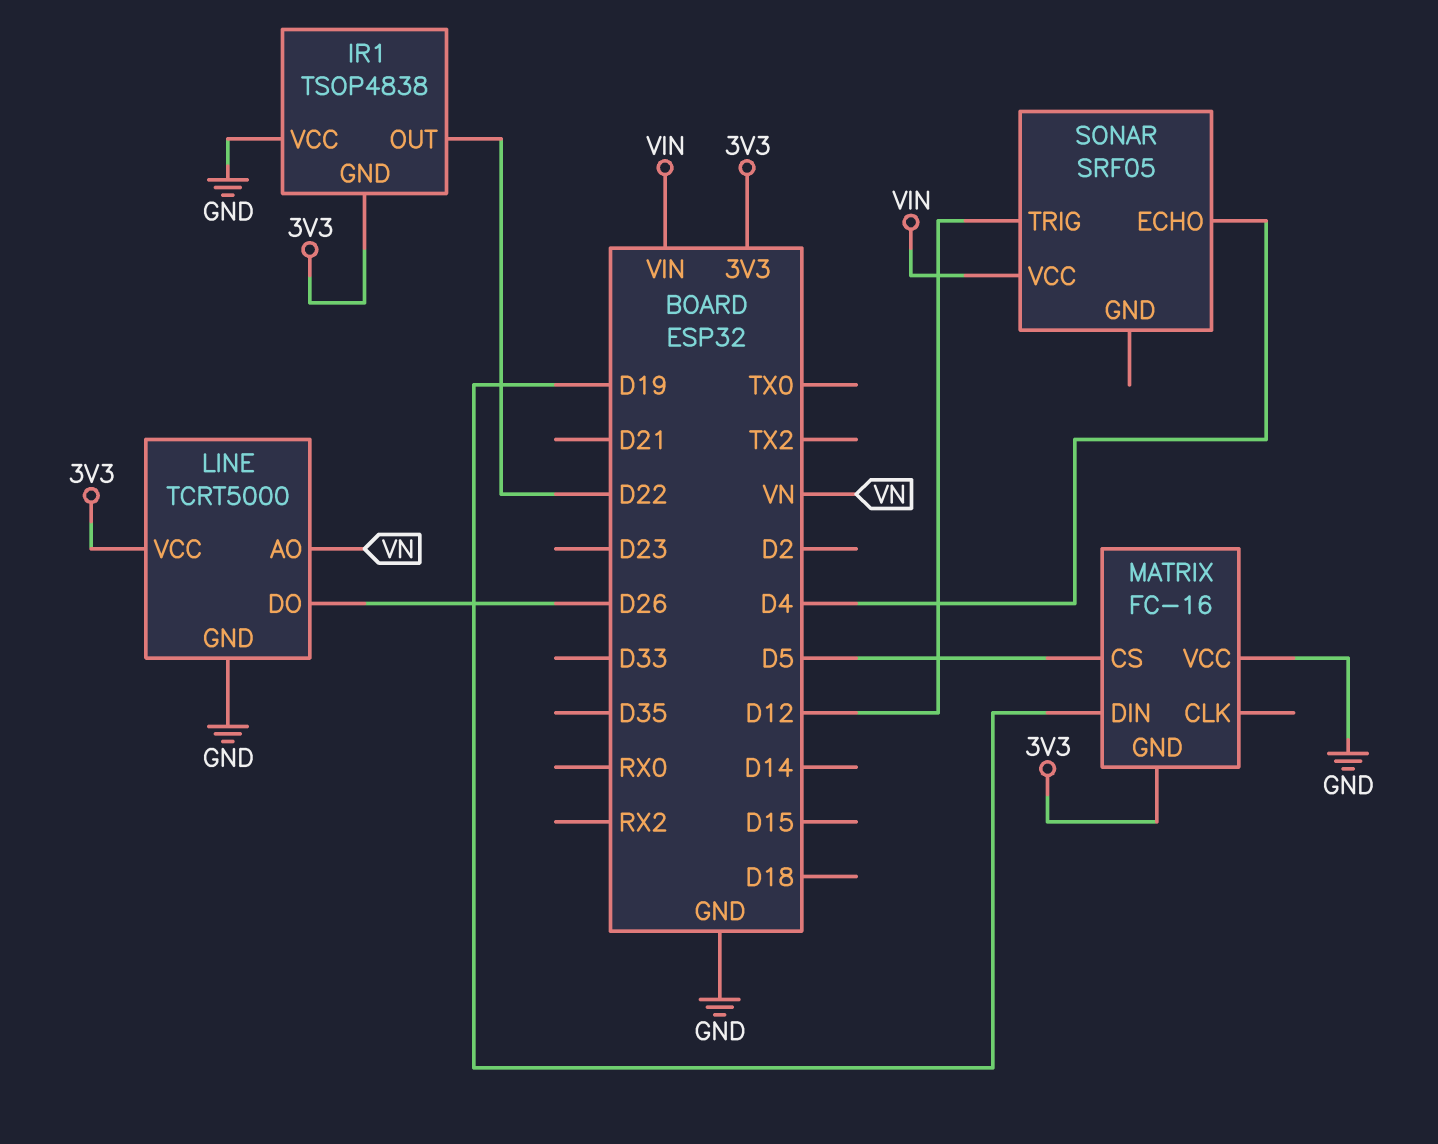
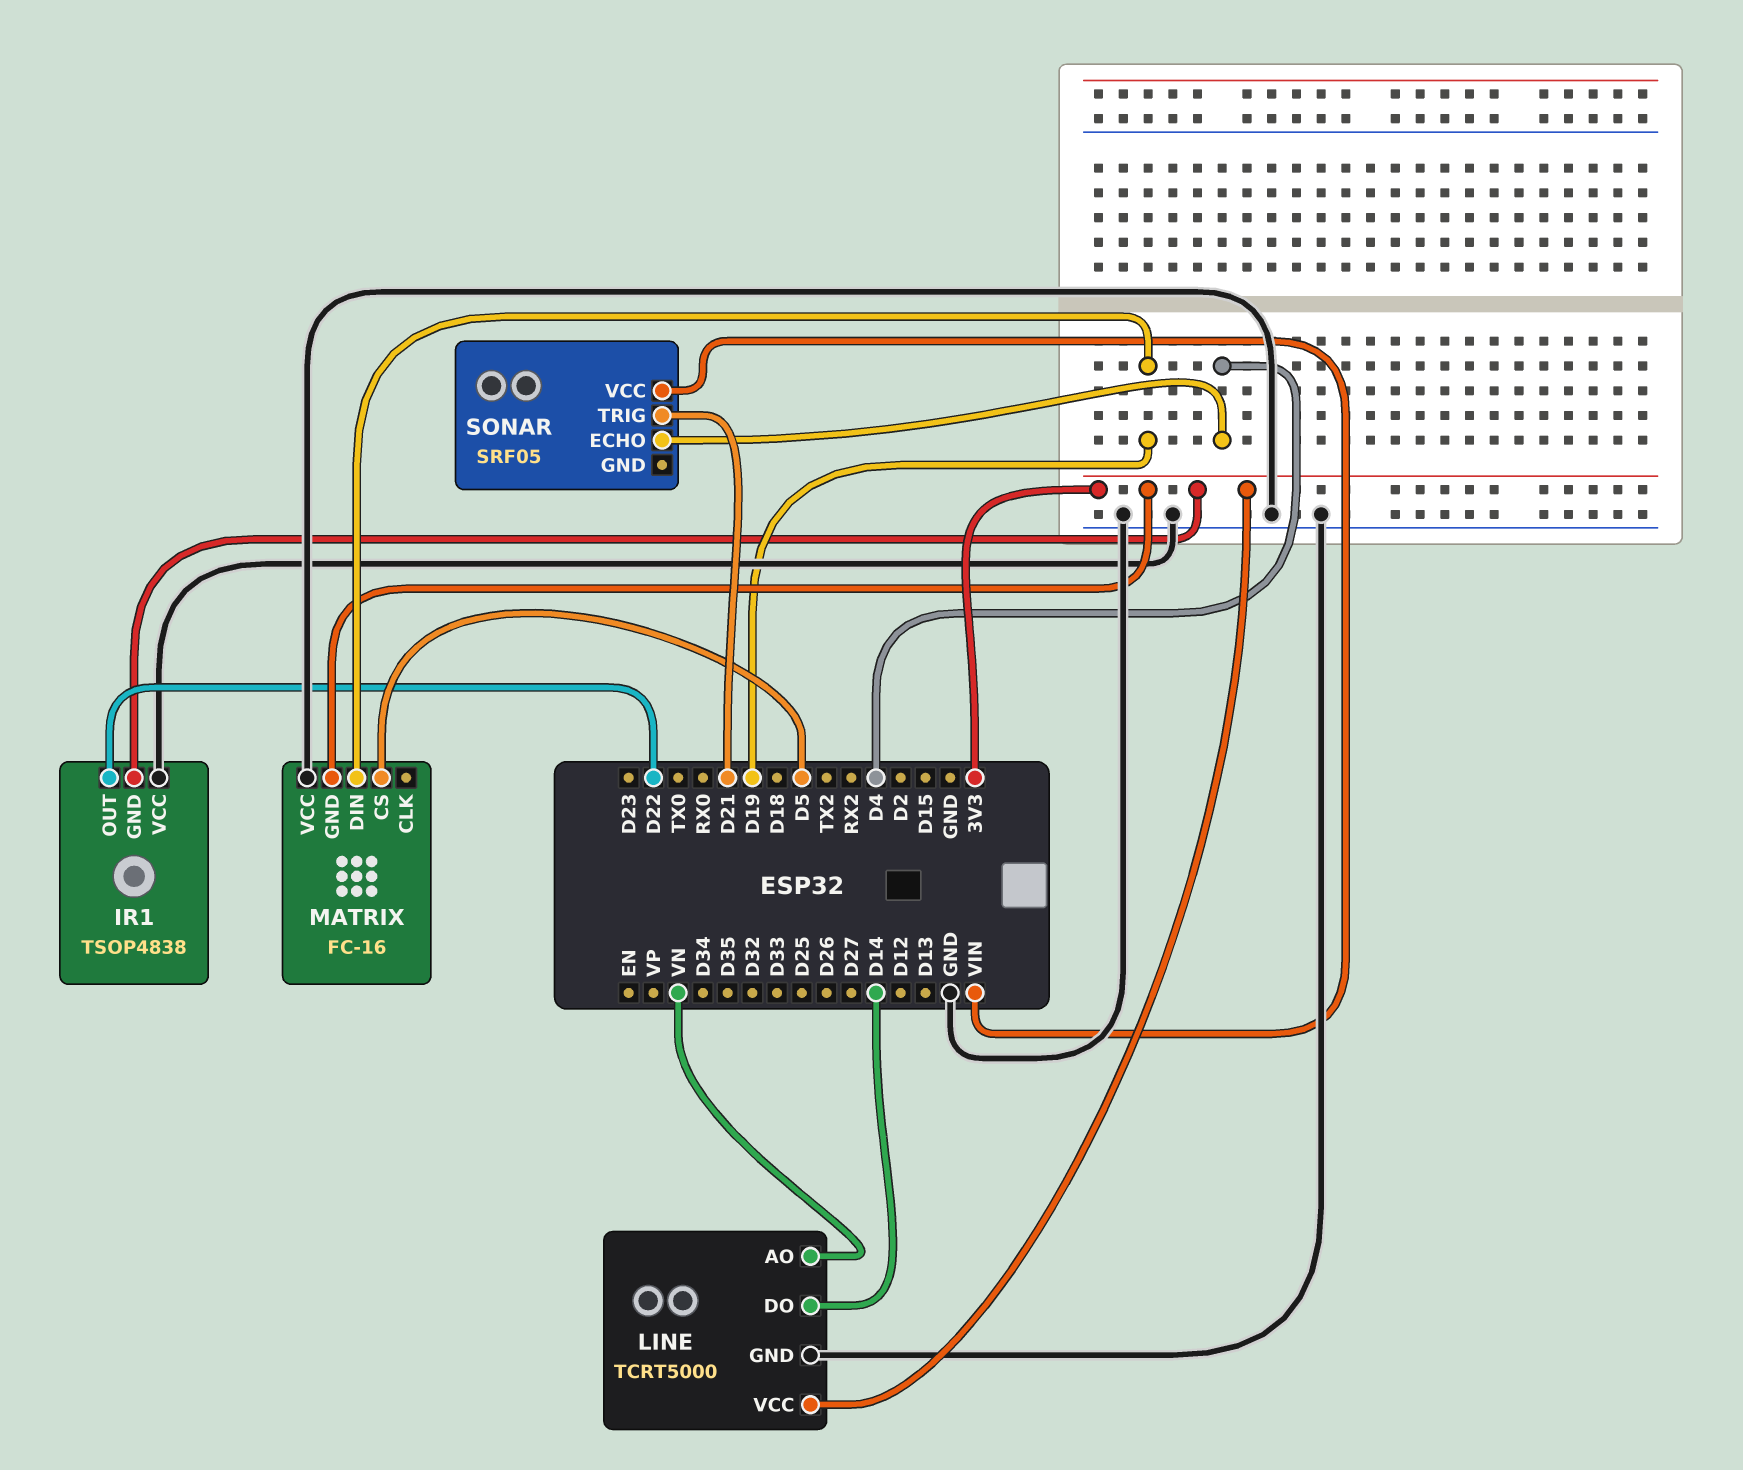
LINE pin DO: D26 -> D14
SONAR pin TRIG: D12 -> D21

